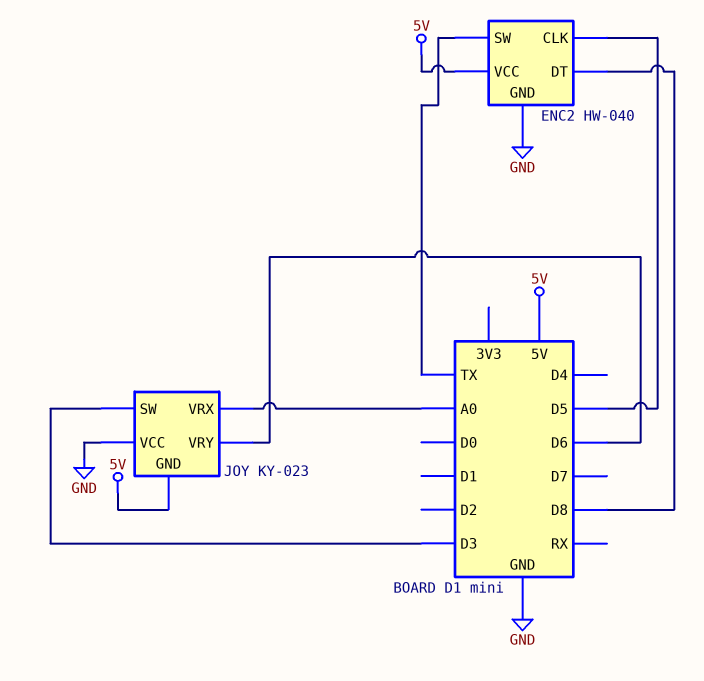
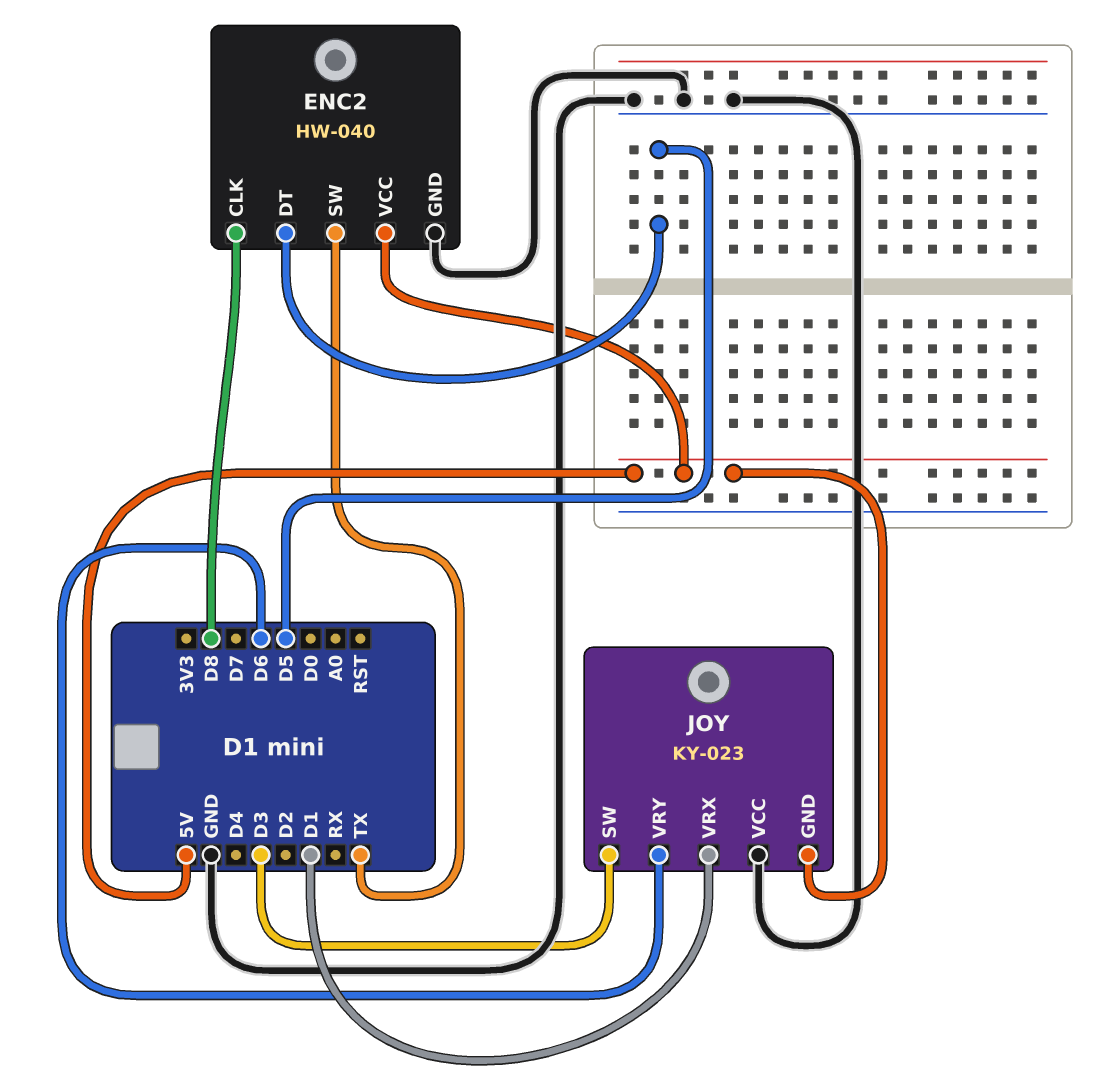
ENC2 pin CLK: D5 -> D8
ENC2 pin DT: D8 -> D5
JOY pin VRX: A0 -> D1

